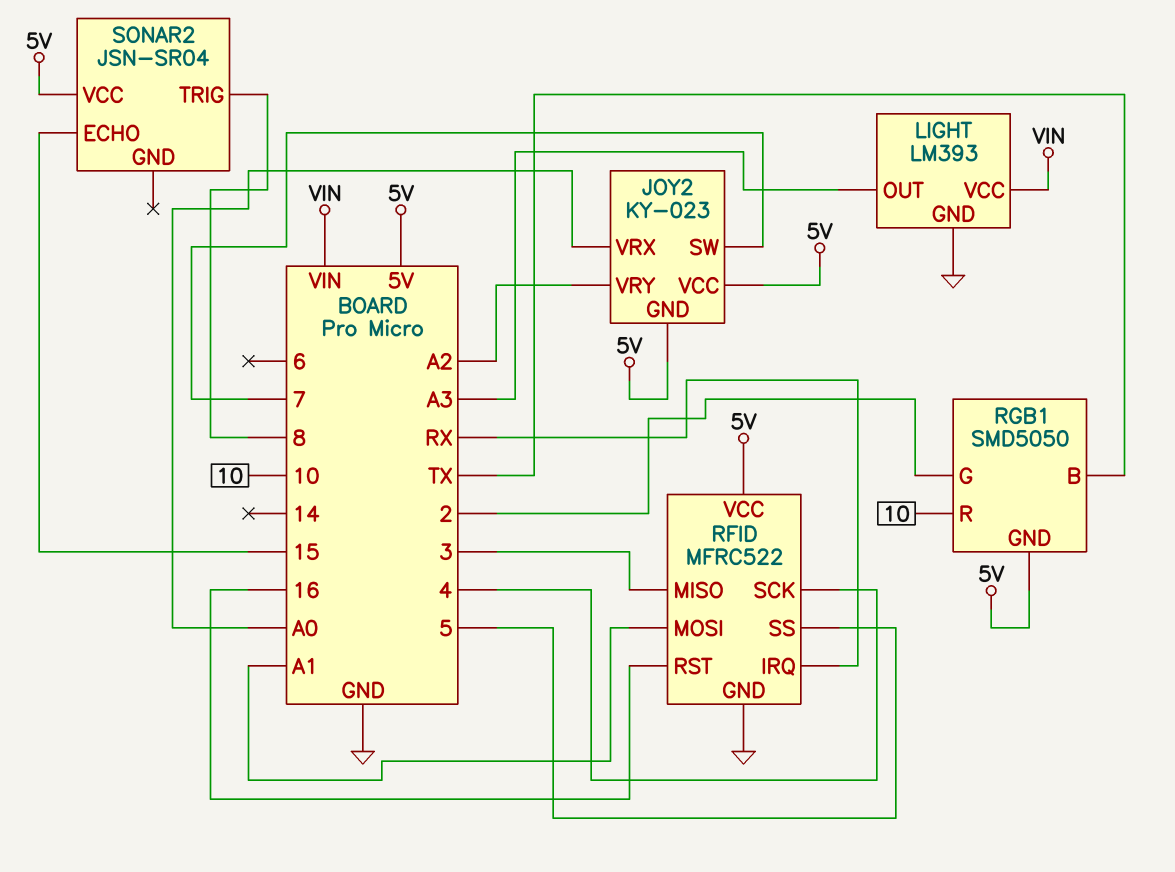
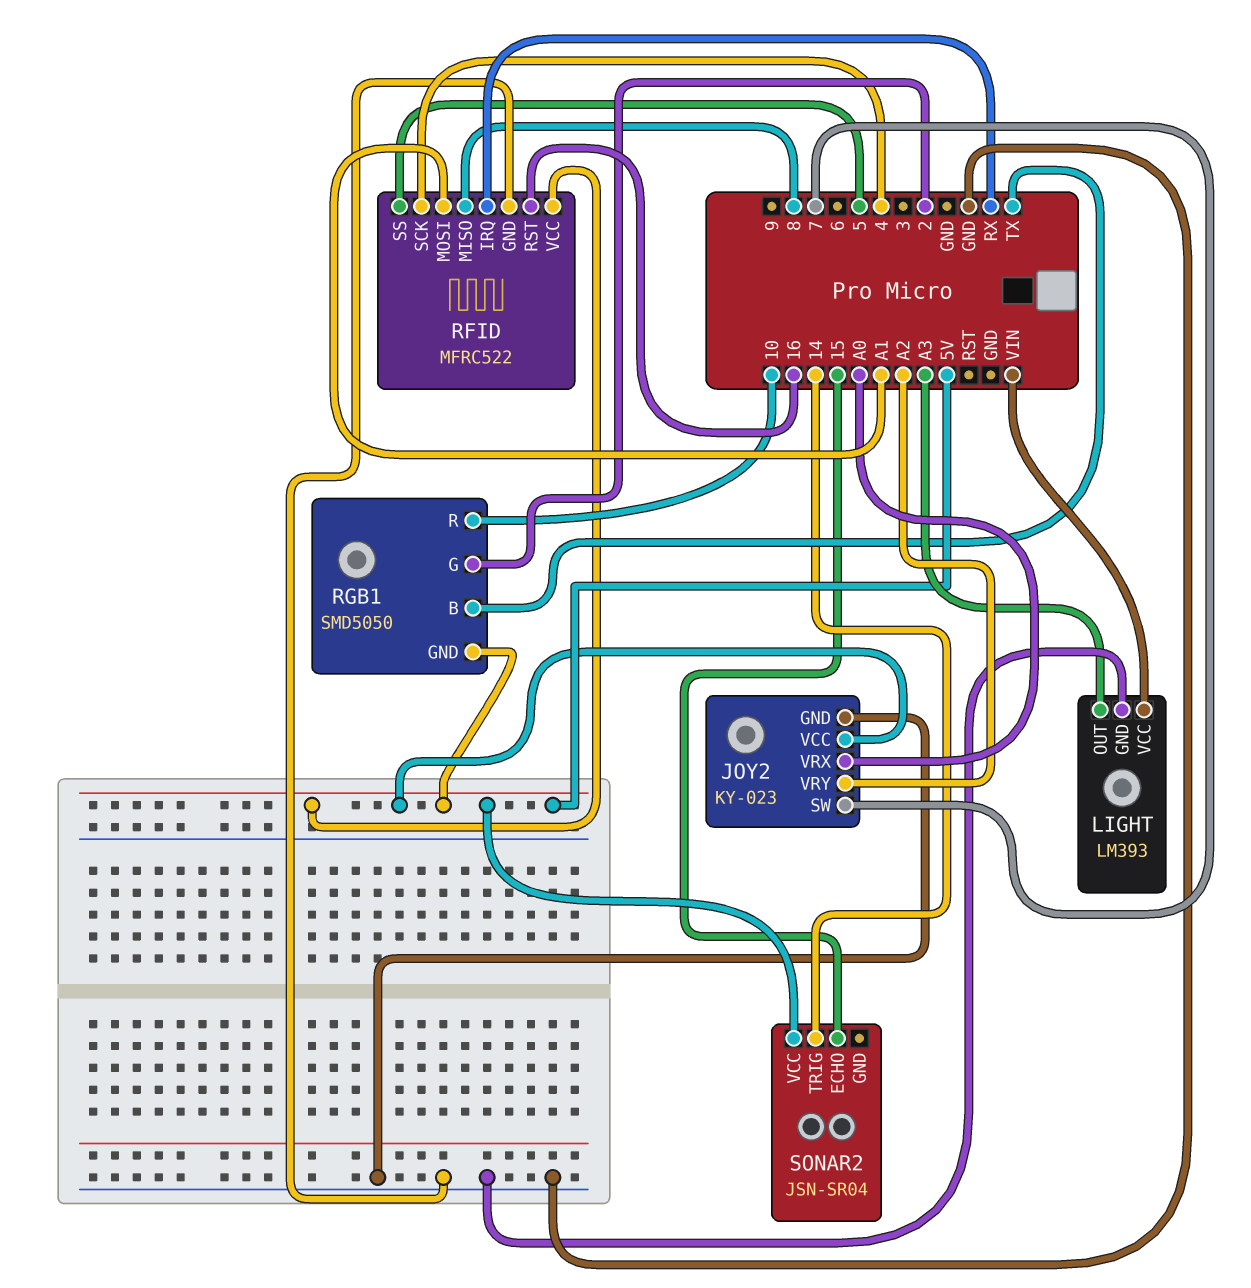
JOY2 pin GND: 5V -> GND
RFID pin MISO: 3 -> 8
SONAR2 pin TRIG: 8 -> 14

